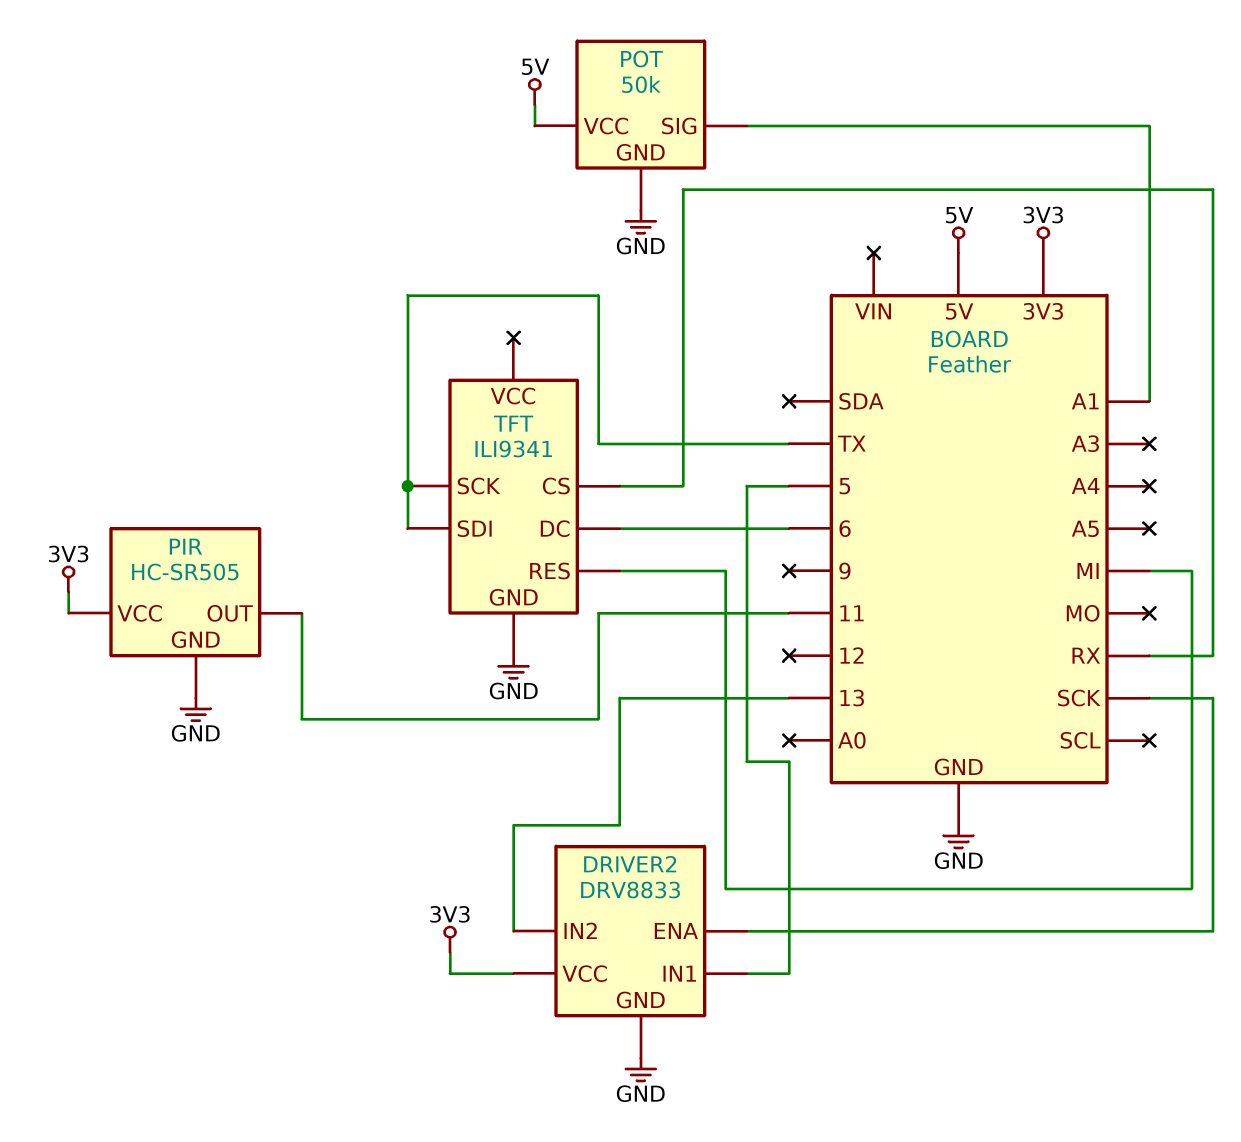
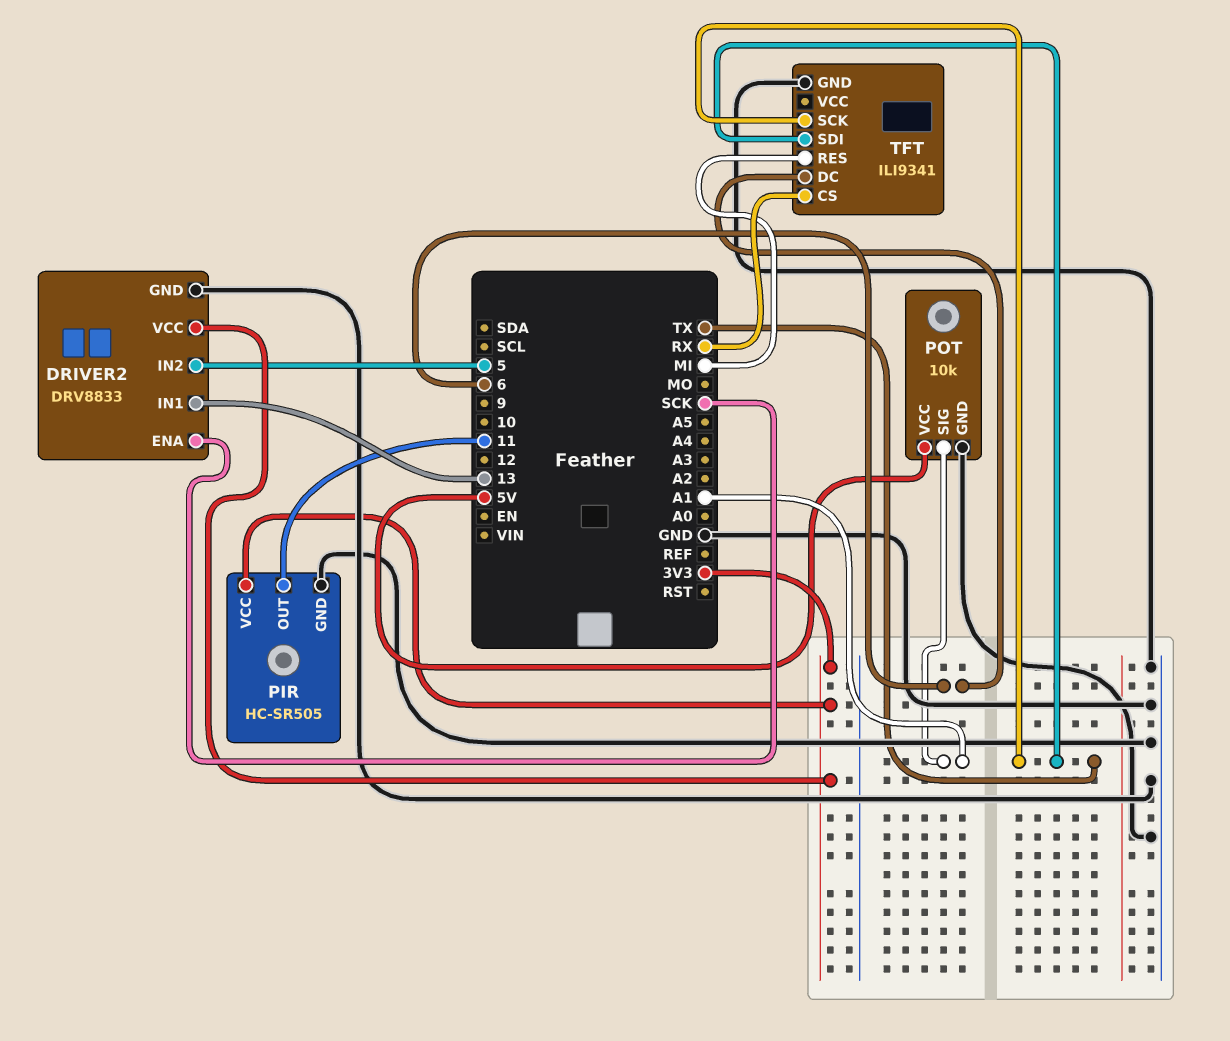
DRIVER2 pin IN1: 5 -> 13
DRIVER2 pin IN2: 13 -> 5
POT: 50k -> 10k

